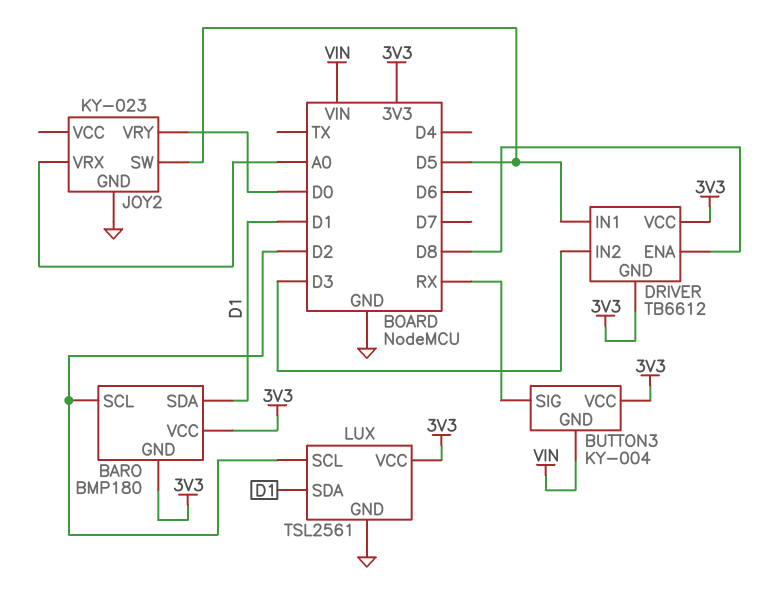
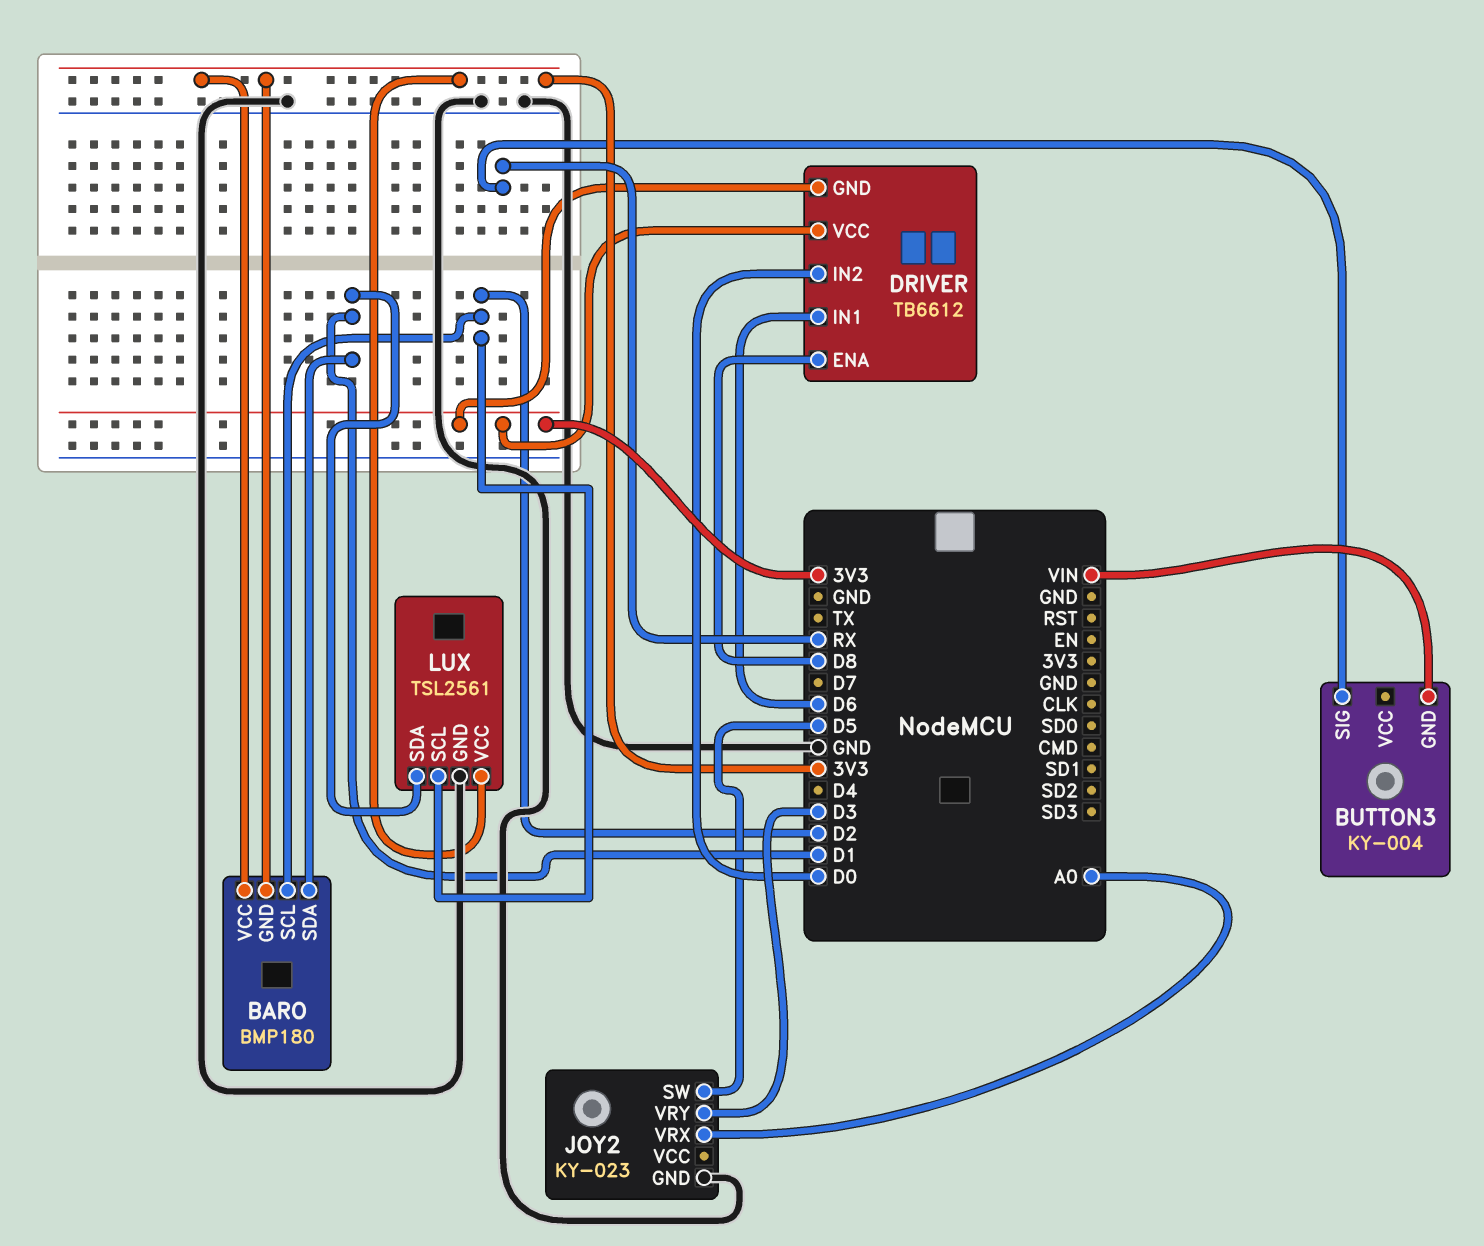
BUTTON3 pin VCC: 3V3 -> none
DRIVER pin IN1: D5 -> D6
DRIVER pin IN2: D3 -> D0
JOY2 pin VRY: D0 -> D3

